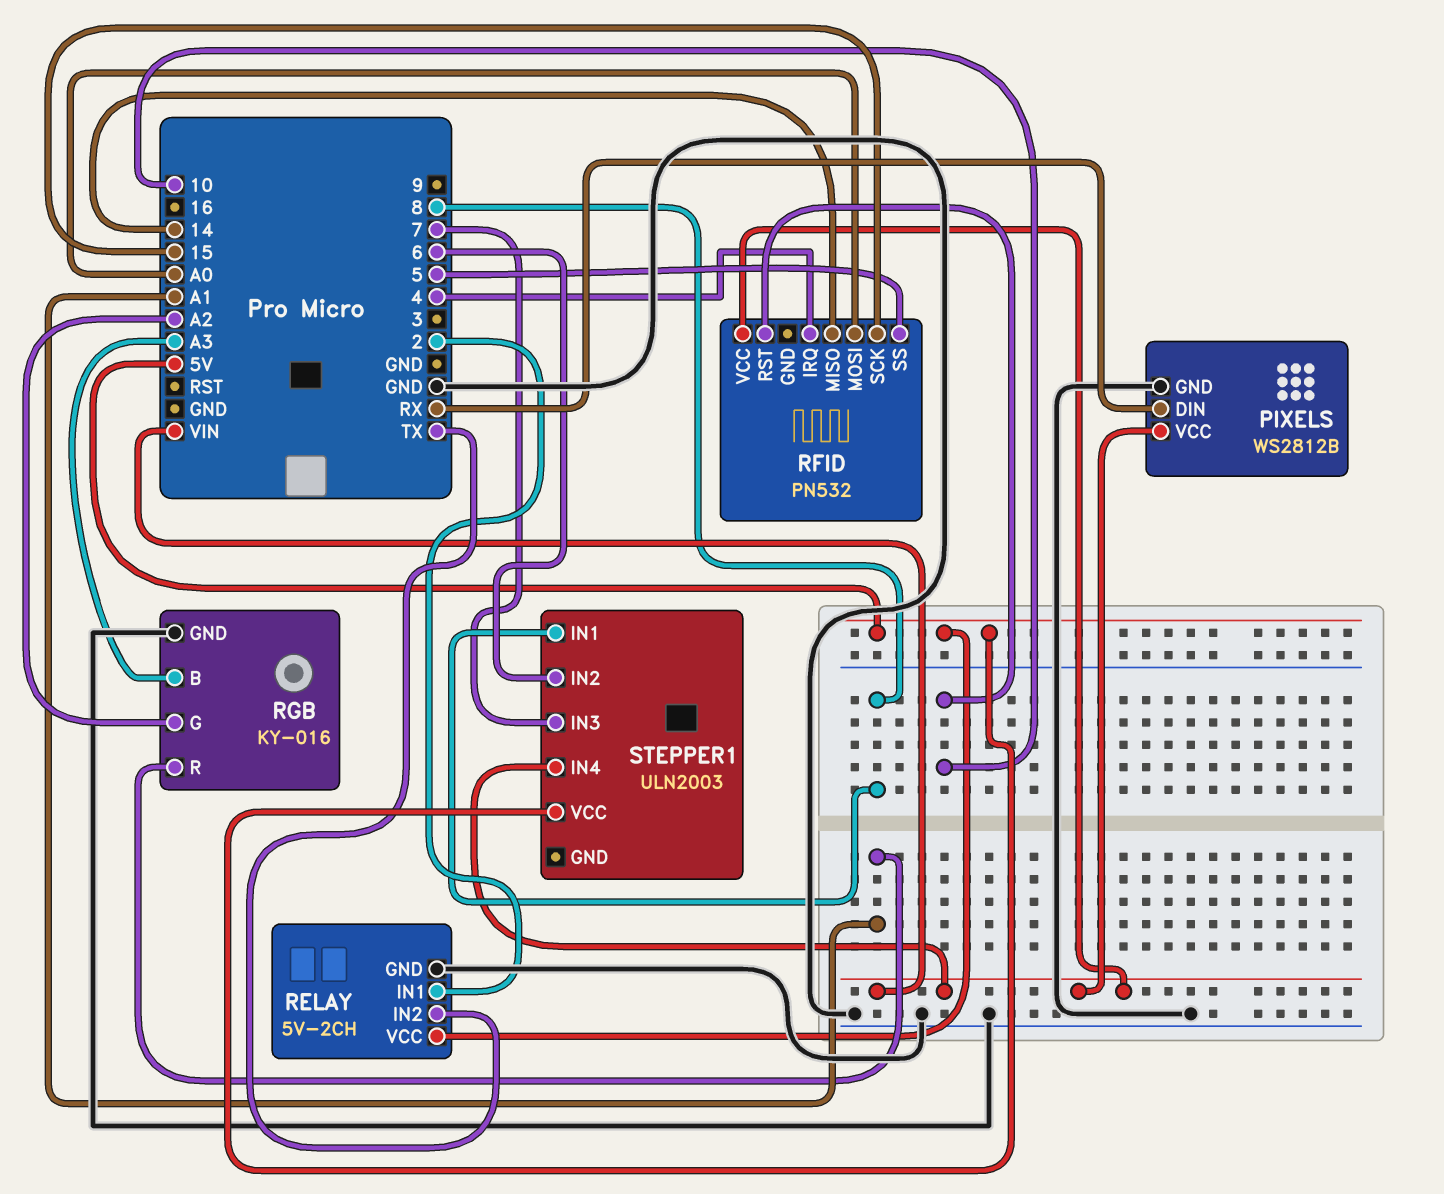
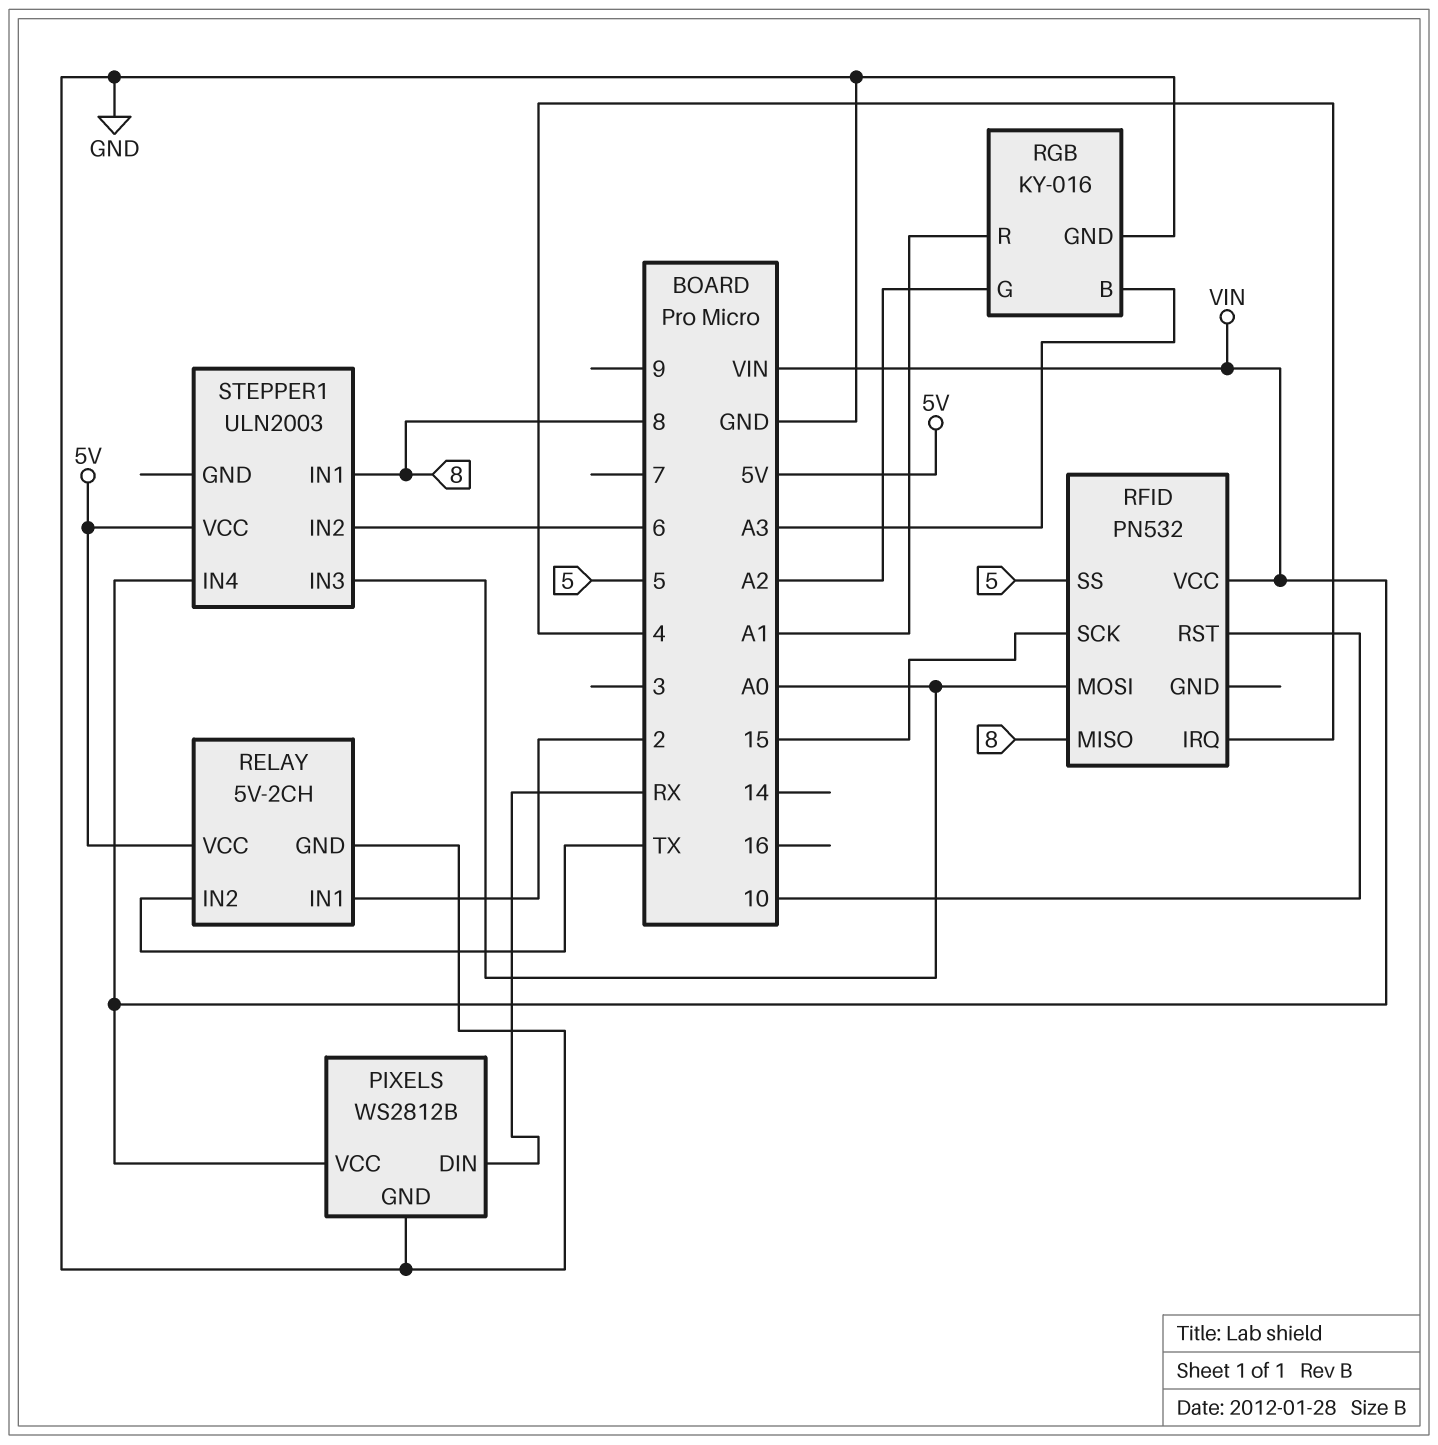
RFID pin MISO: 14 -> 8
STEPPER1 pin IN3: 7 -> A0

